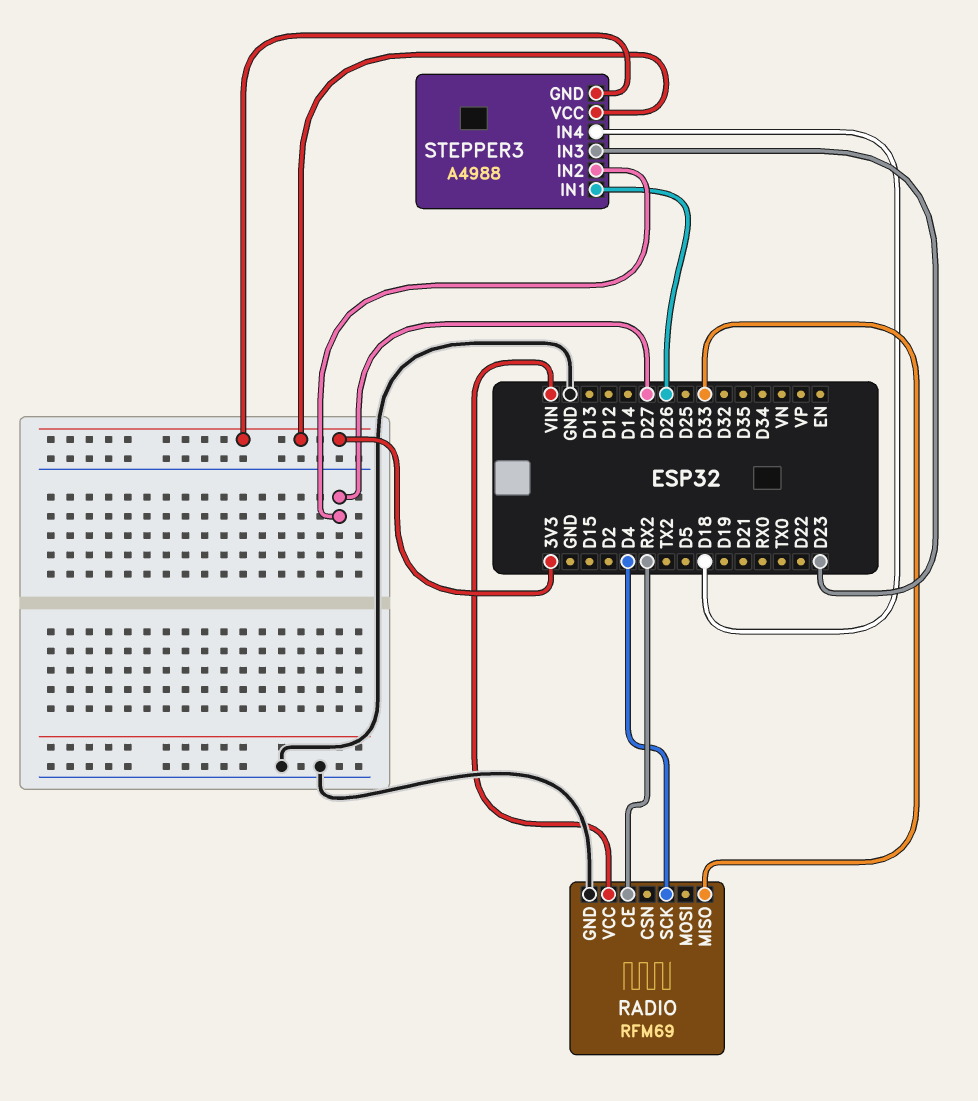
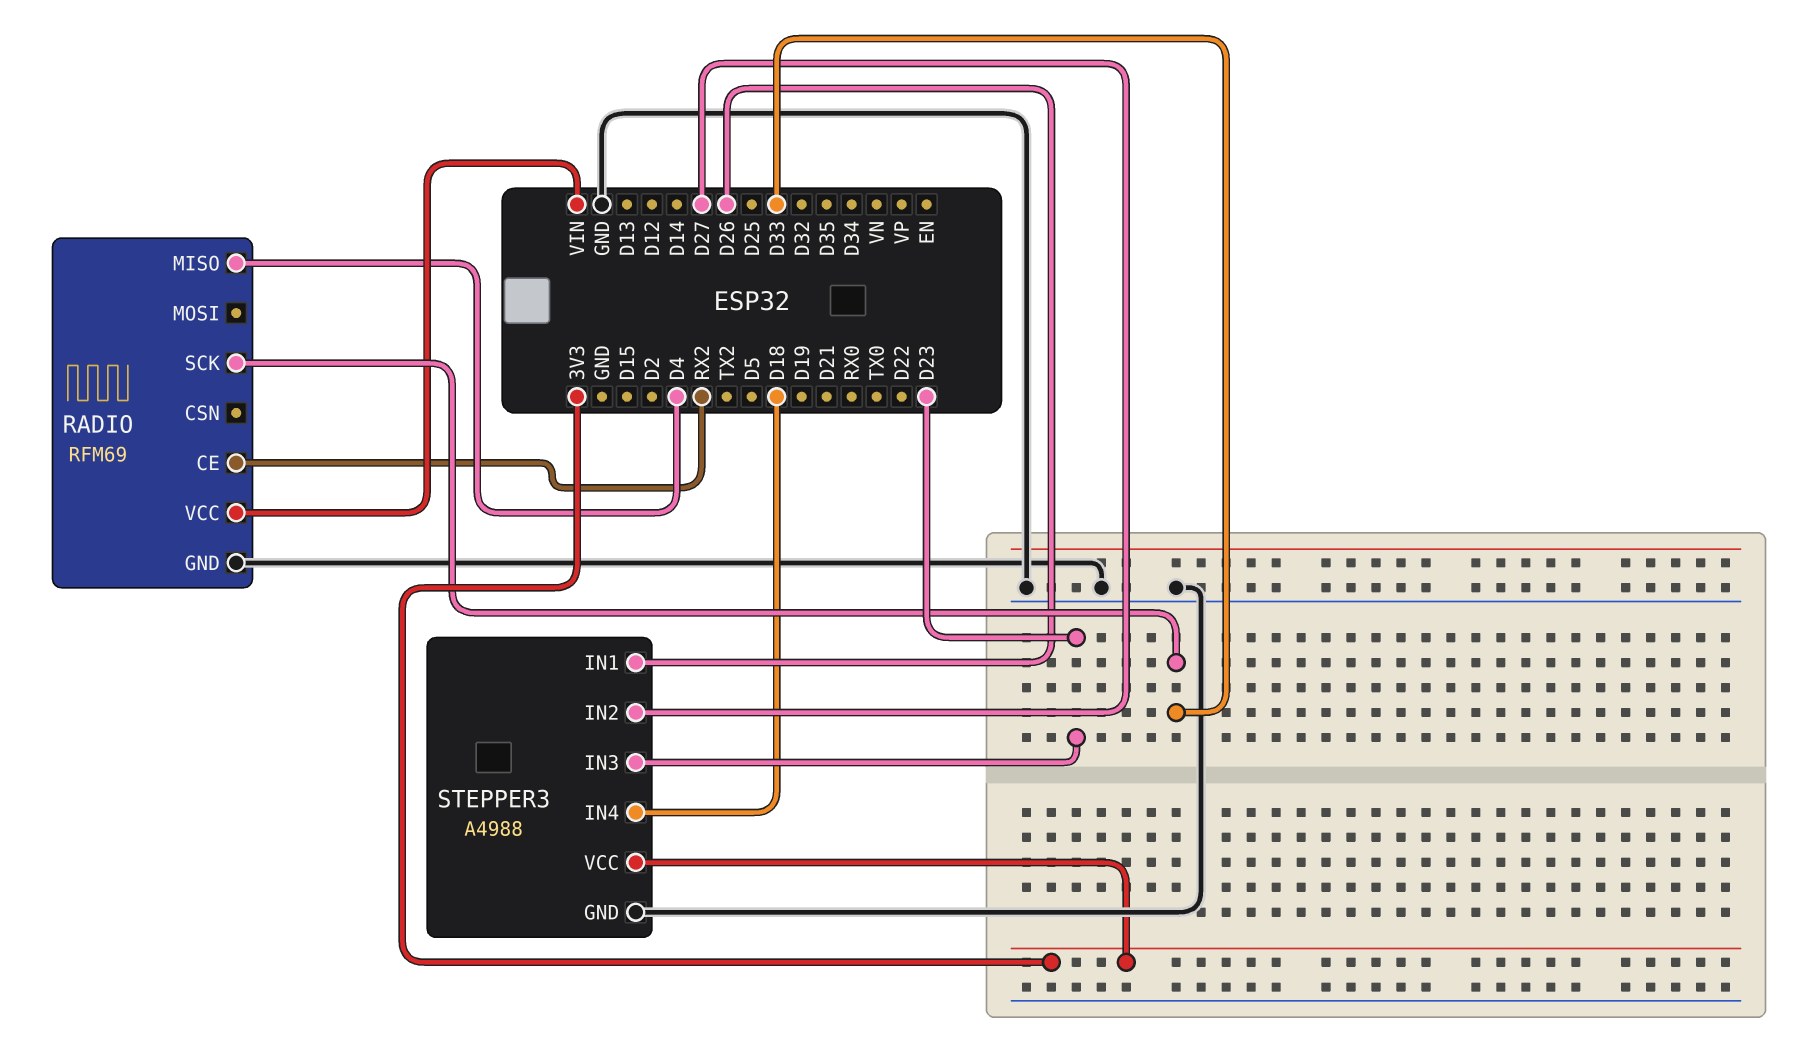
RADIO pin MISO: D33 -> D4
RADIO pin SCK: D4 -> D33
STEPPER3 pin GND: 3V3 -> GND

